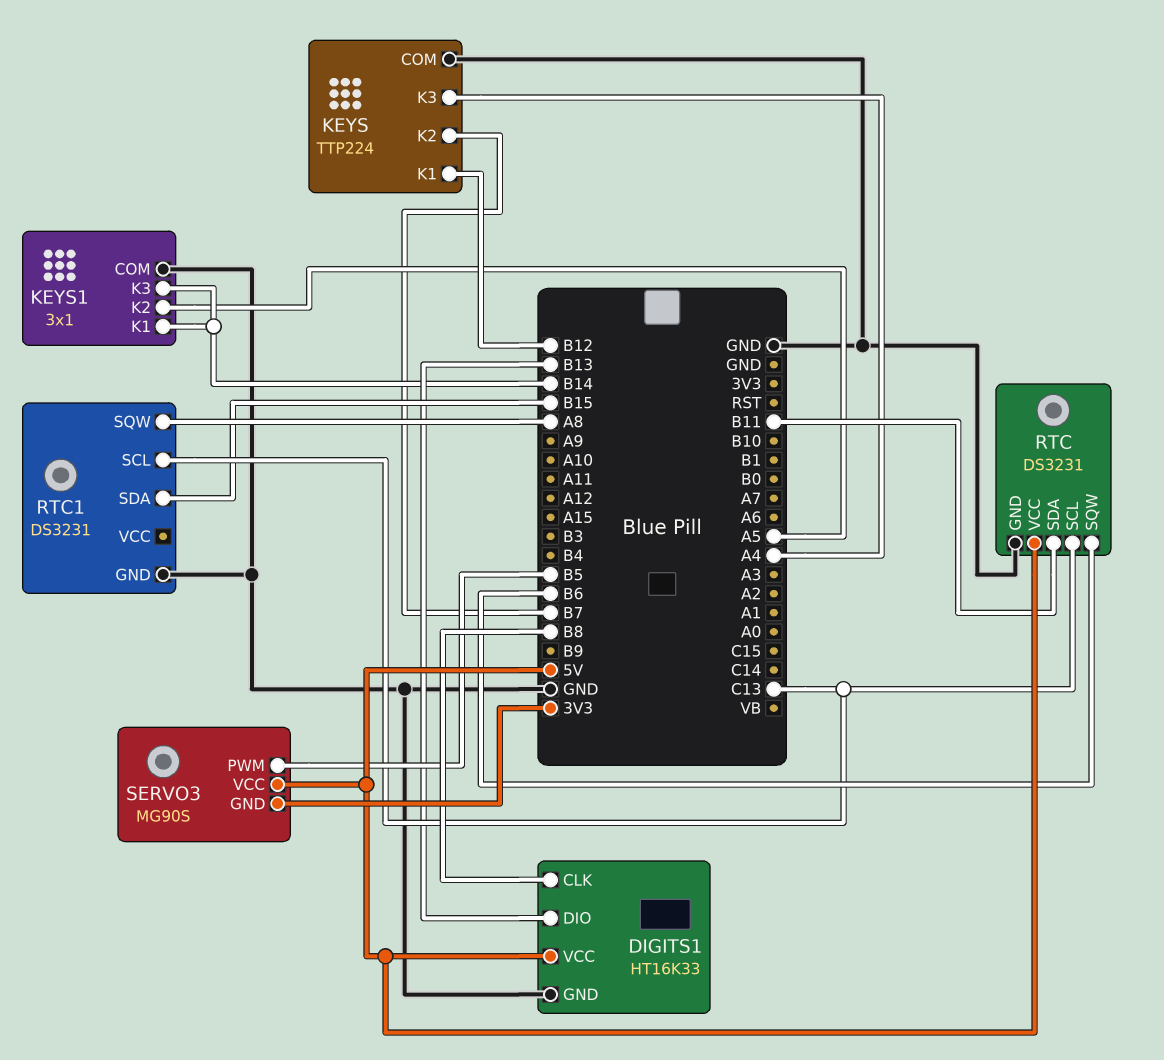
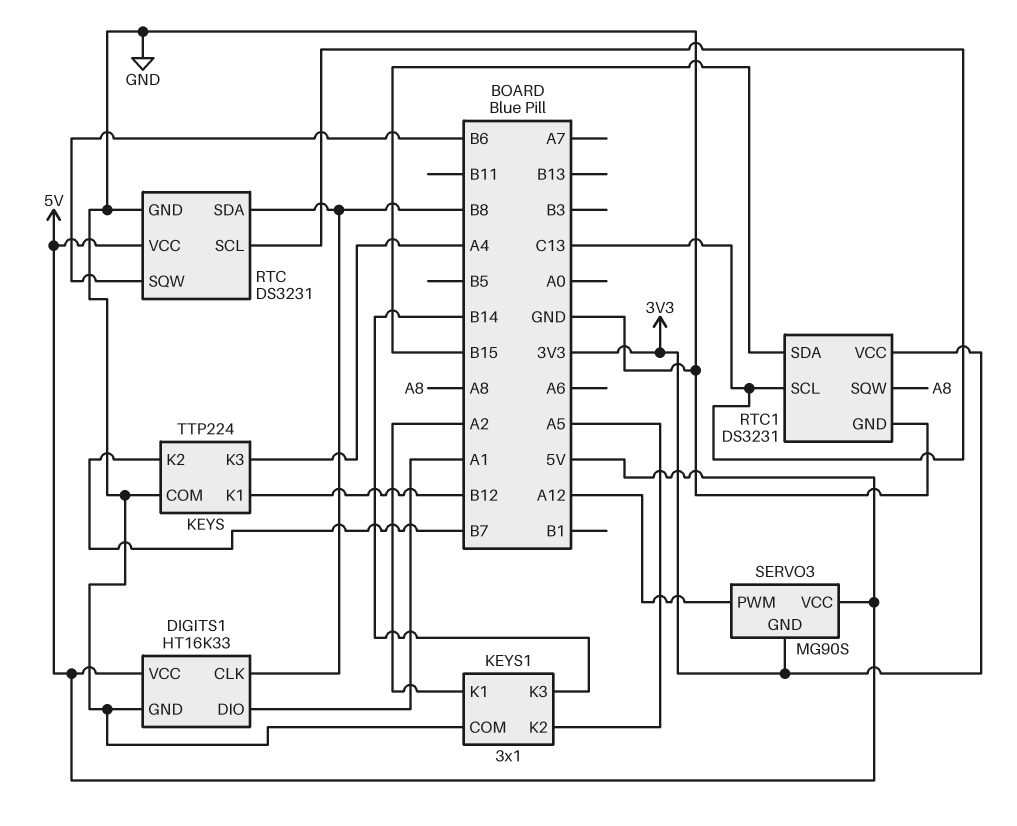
DIGITS1 pin DIO: B13 -> A1
KEYS1 pin K1: B14 -> A2
RTC pin SDA: B11 -> B8
RTC1 pin VCC: none -> 3V3
SERVO3 pin PWM: B5 -> A12

